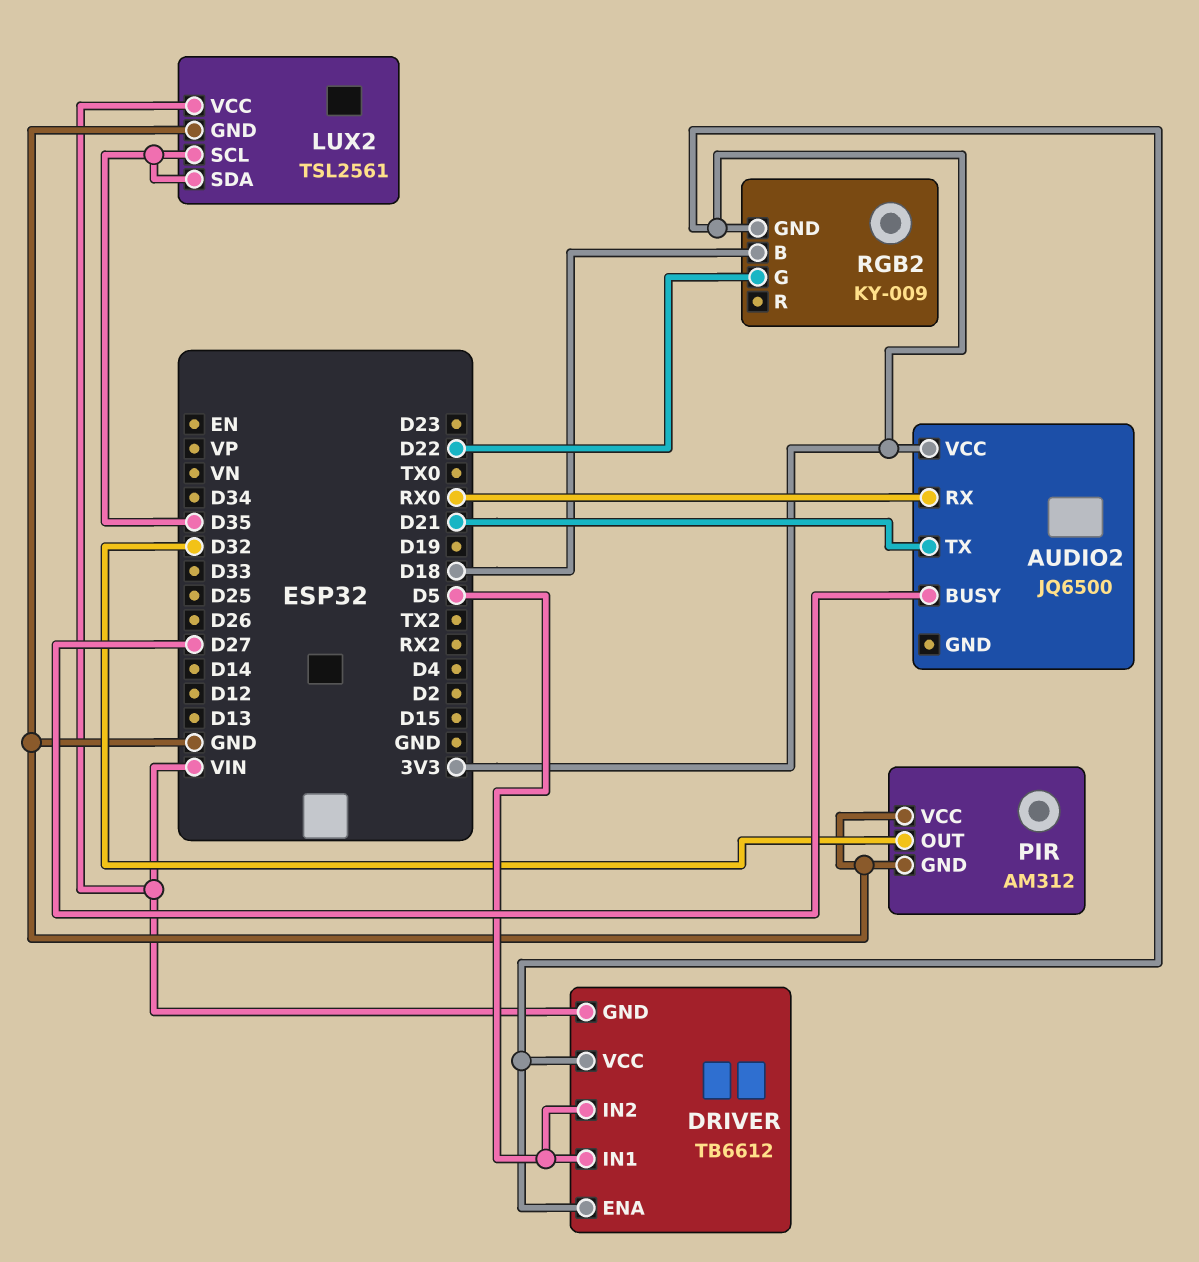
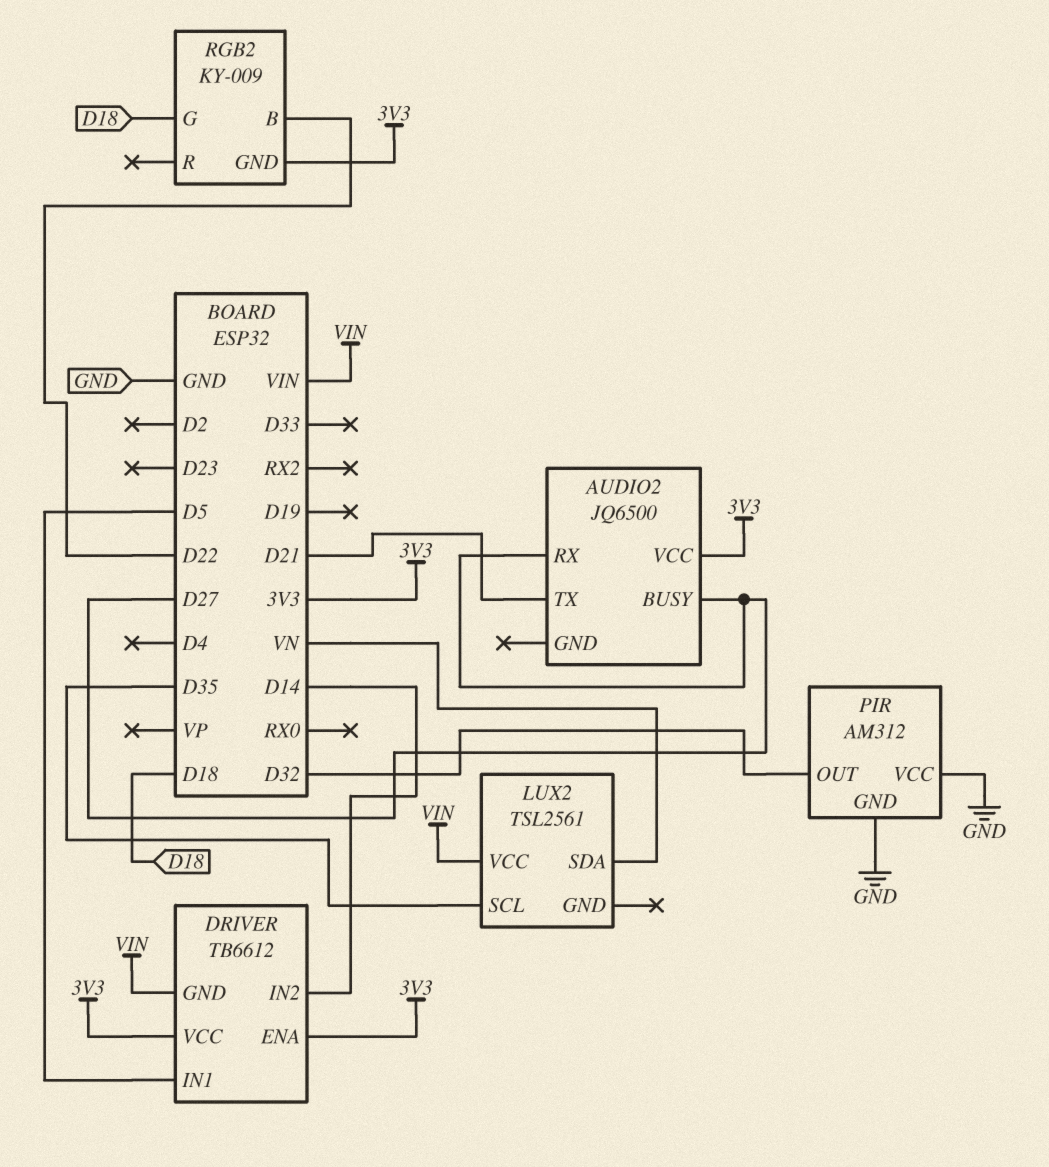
AUDIO2 pin RX: RX0 -> D27
DRIVER pin IN2: D5 -> D14
LUX2 pin GND: GND -> none
LUX2 pin SDA: D35 -> VN
RGB2 pin B: D18 -> D22
RGB2 pin G: D22 -> D18

